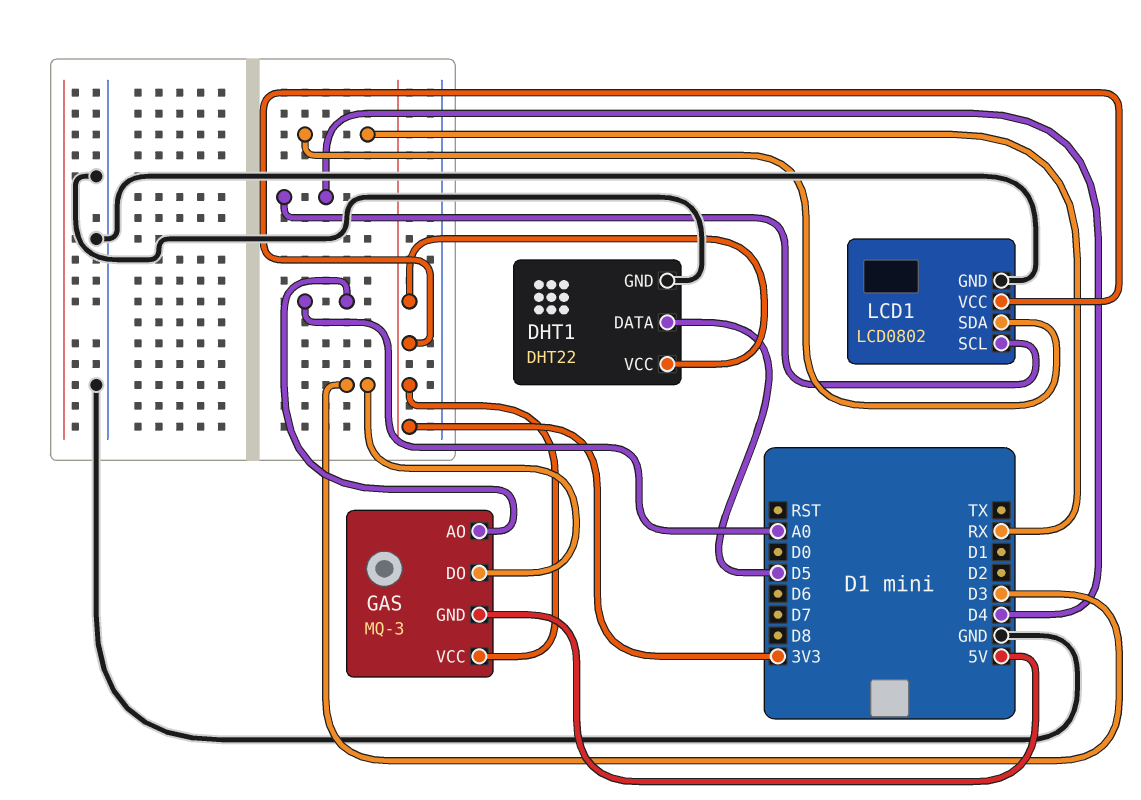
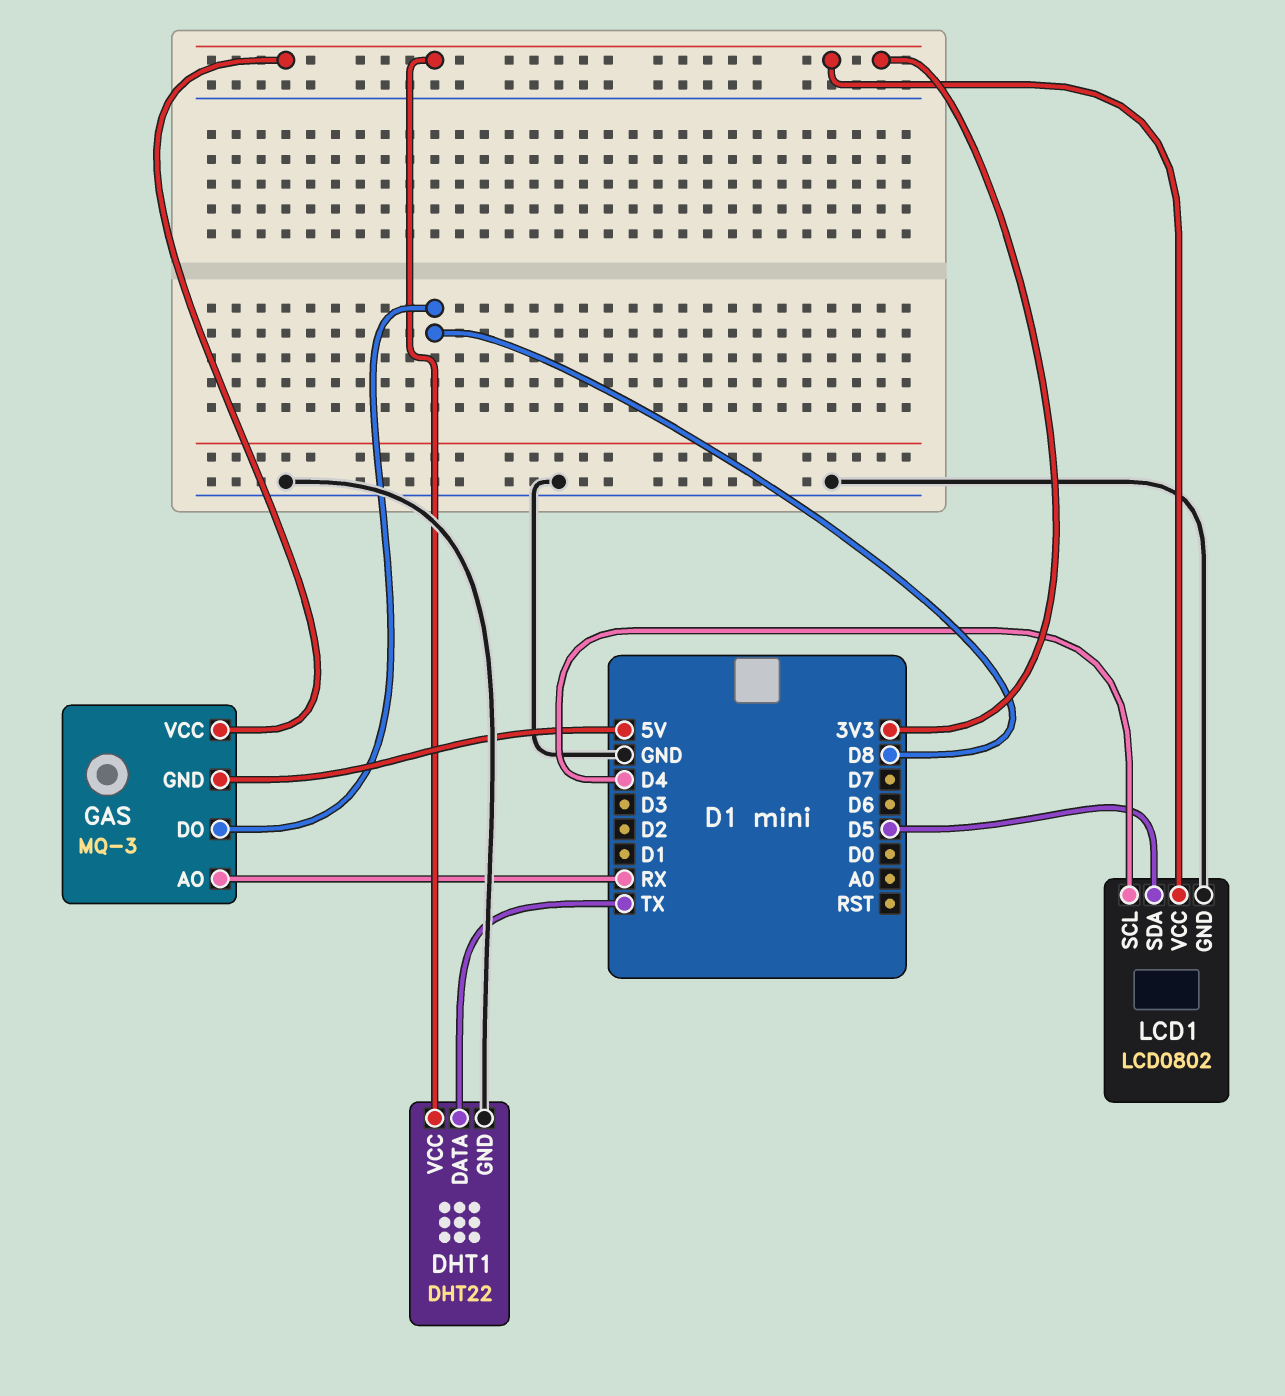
DHT1 pin DATA: D5 -> TX
GAS pin AO: A0 -> RX
GAS pin DO: D3 -> D8
LCD1 pin SDA: RX -> D5

